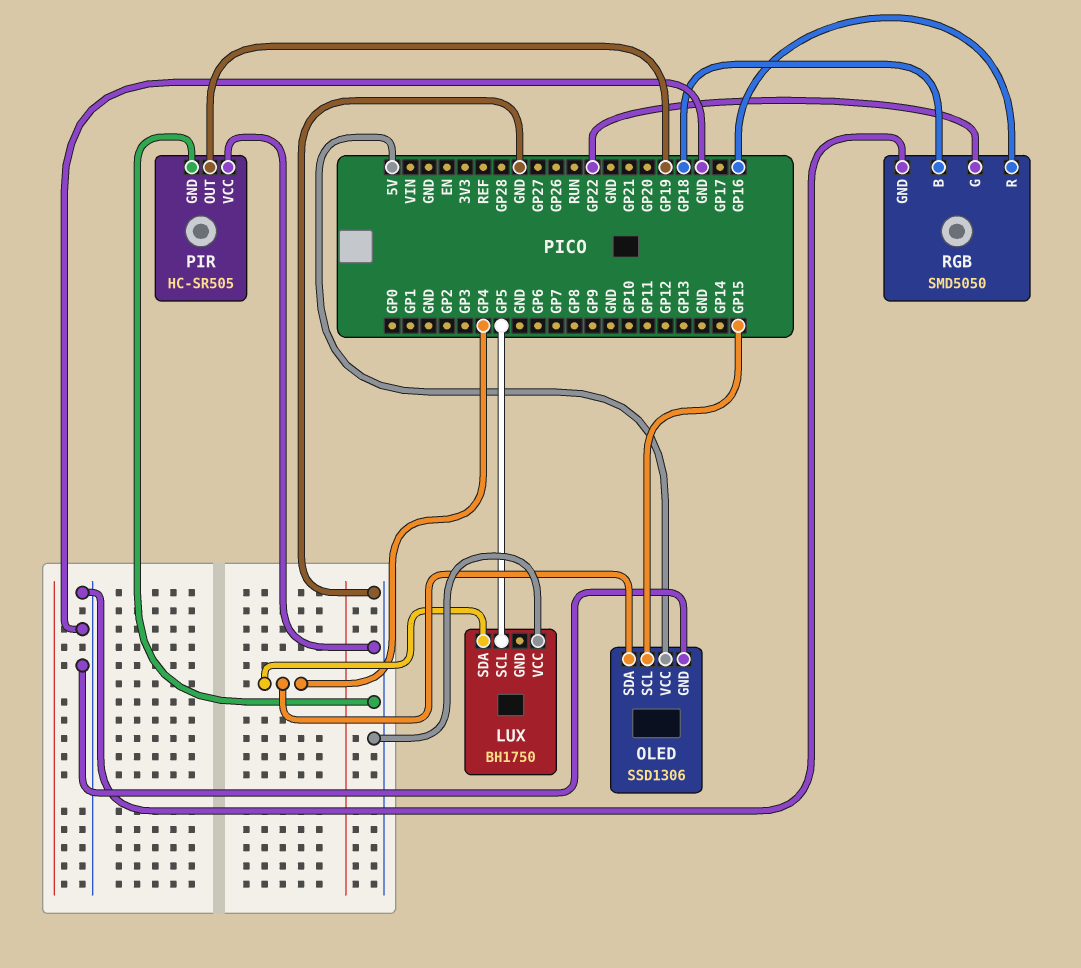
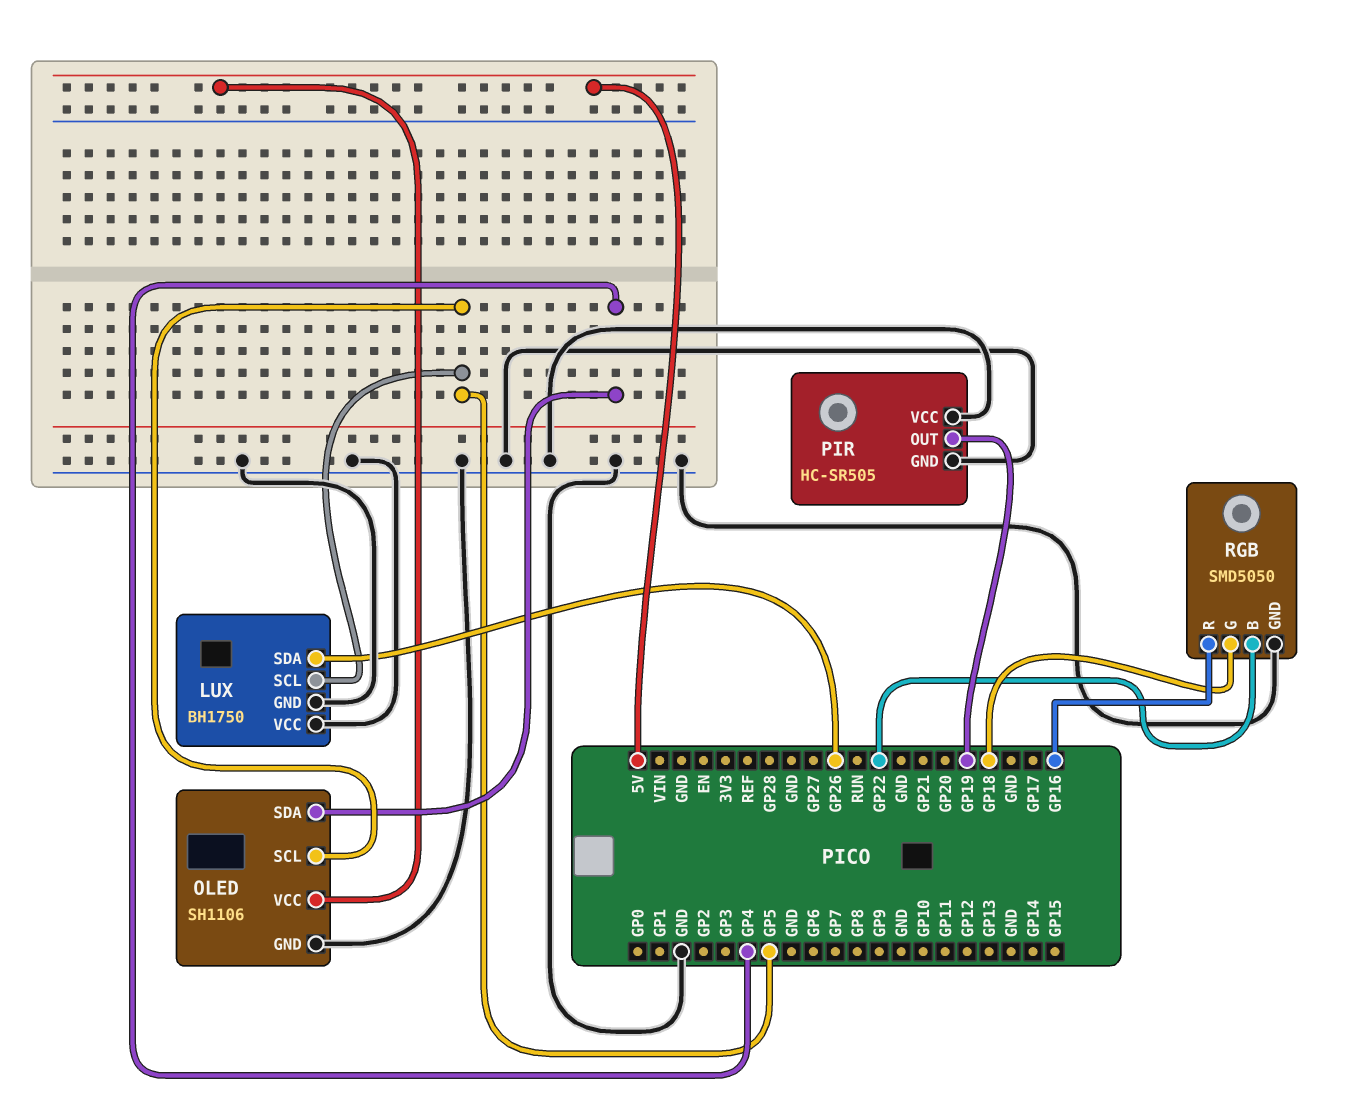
LUX pin GND: none -> GND
LUX pin SDA: GP4 -> GP26
OLED: SSD1306 -> SH1106
OLED pin SCL: GP15 -> GP5
RGB pin B: GP18 -> GP22
RGB pin G: GP22 -> GP18

